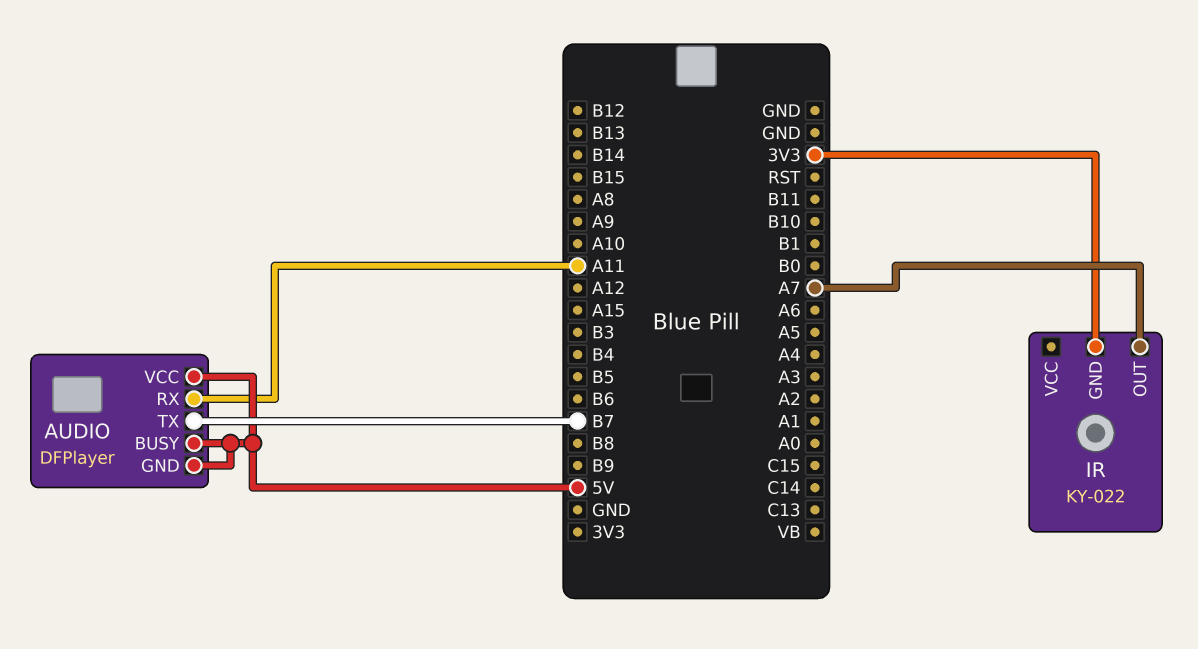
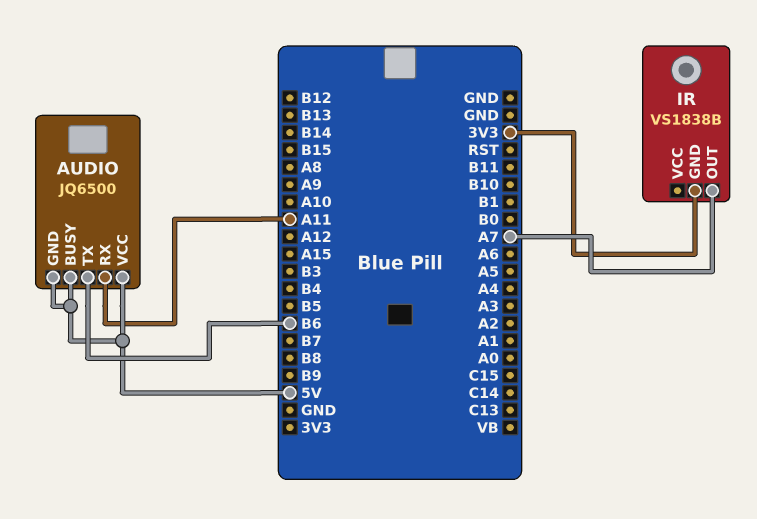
AUDIO: DFPlayer -> JQ6500
AUDIO pin TX: B7 -> B6
IR: KY-022 -> VS1838B

